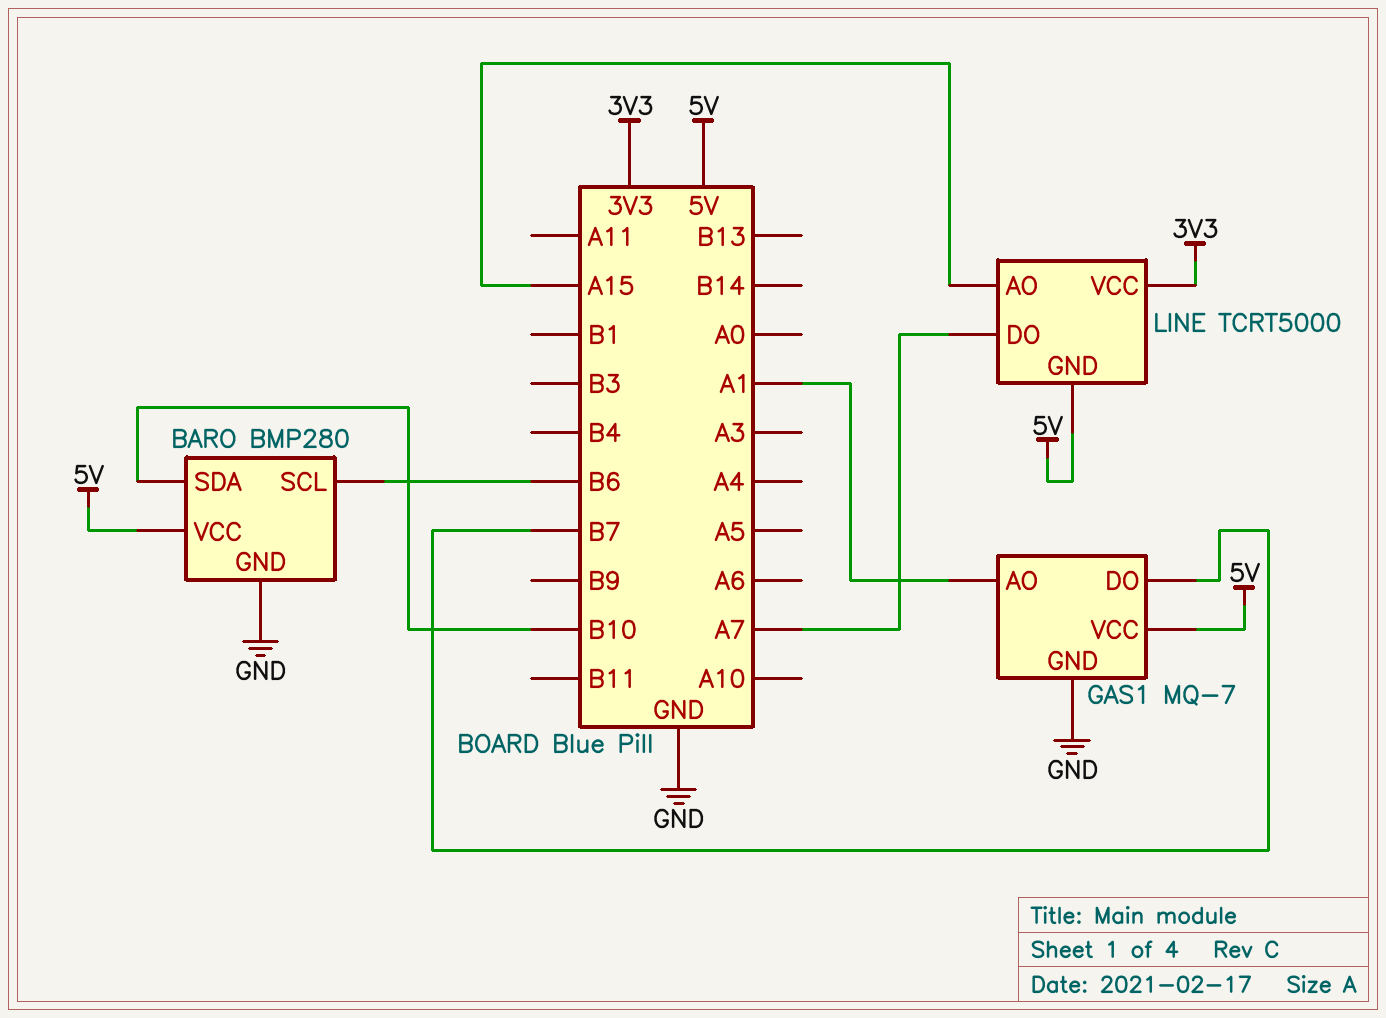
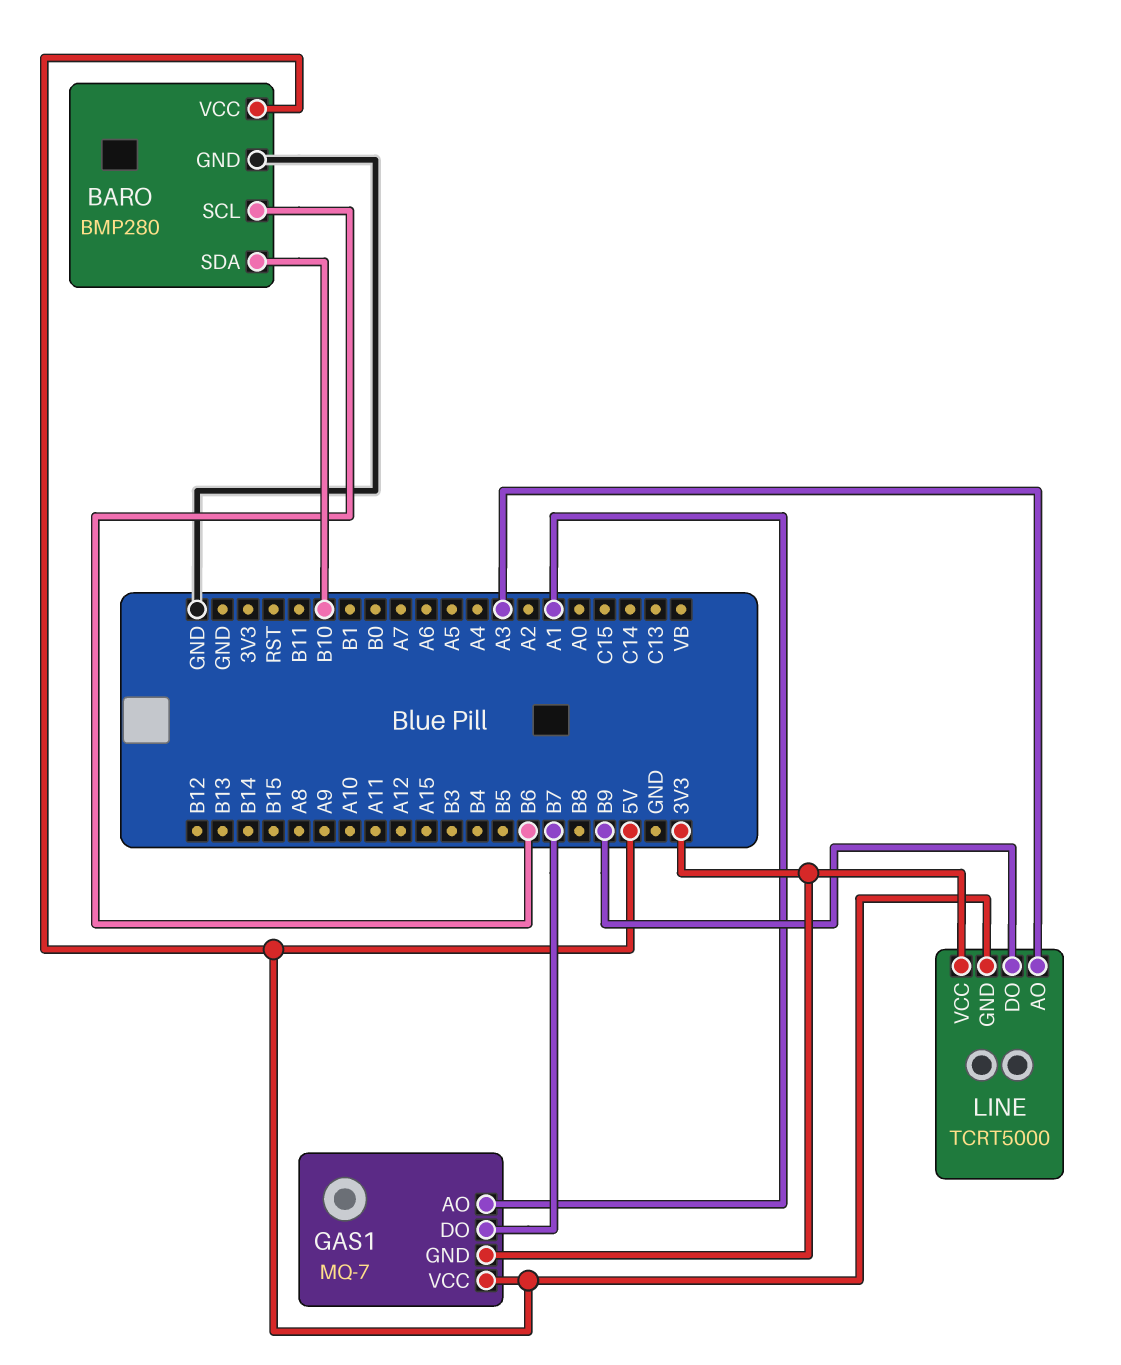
GAS1 pin GND: GND -> 3V3
LINE pin AO: A15 -> A3
LINE pin DO: A7 -> B9

